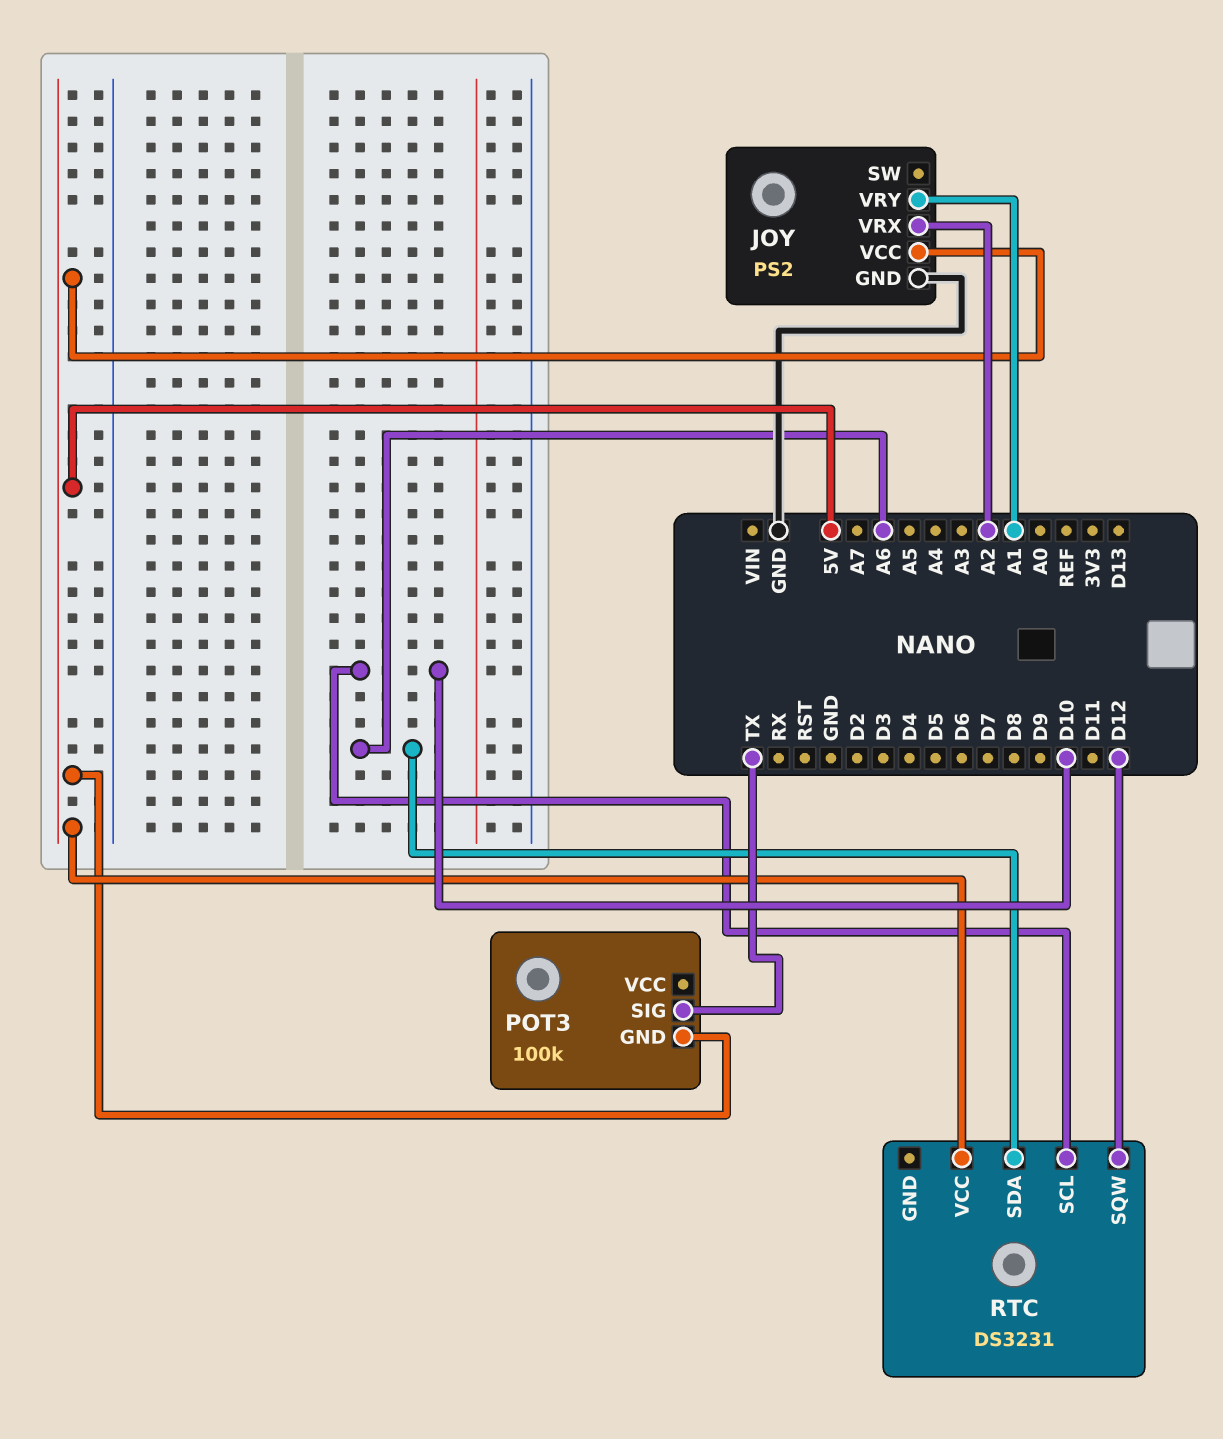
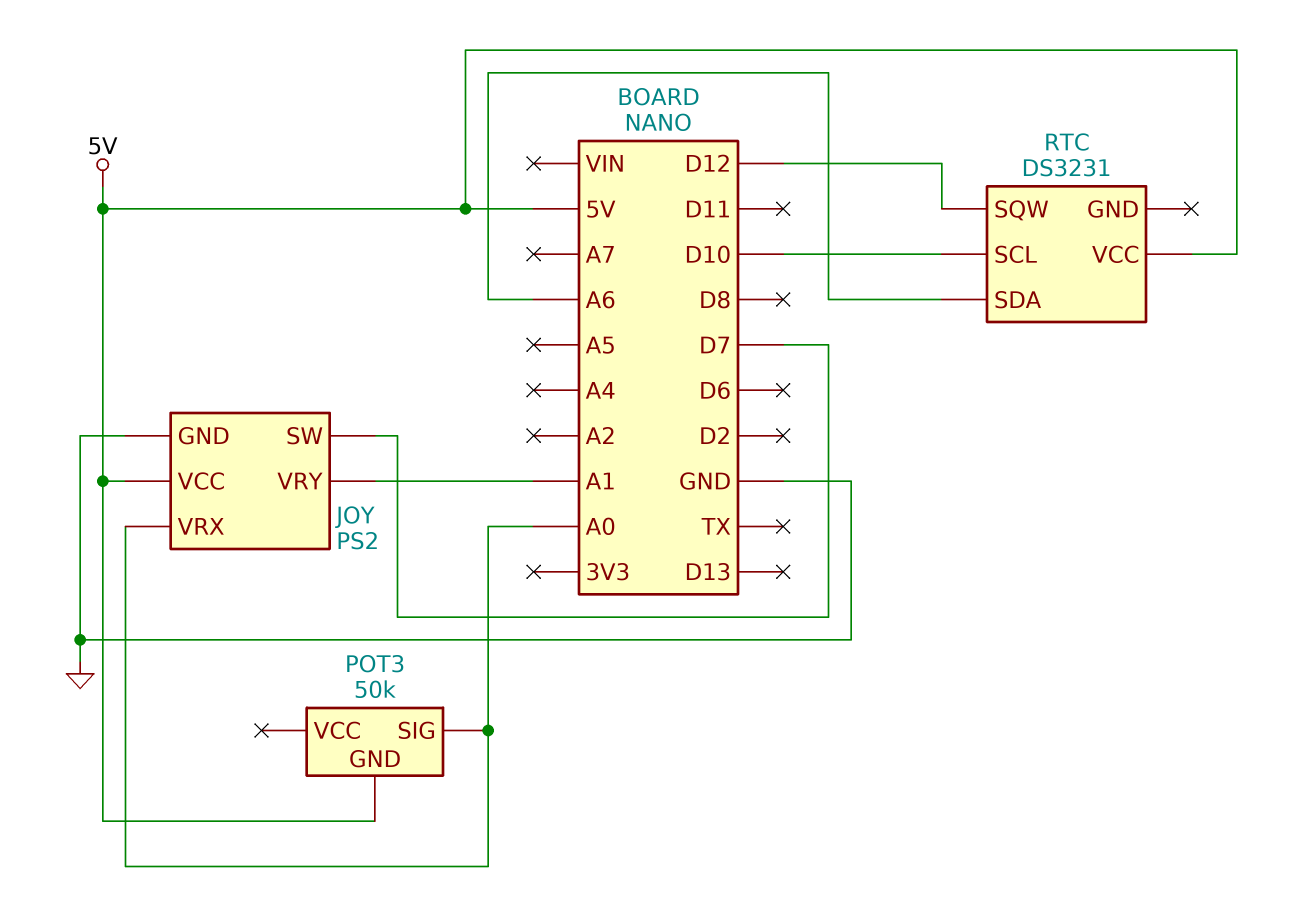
JOY pin SW: none -> D7
JOY pin VRX: A2 -> A0
POT3: 100k -> 50k
POT3 pin SIG: TX -> A0

